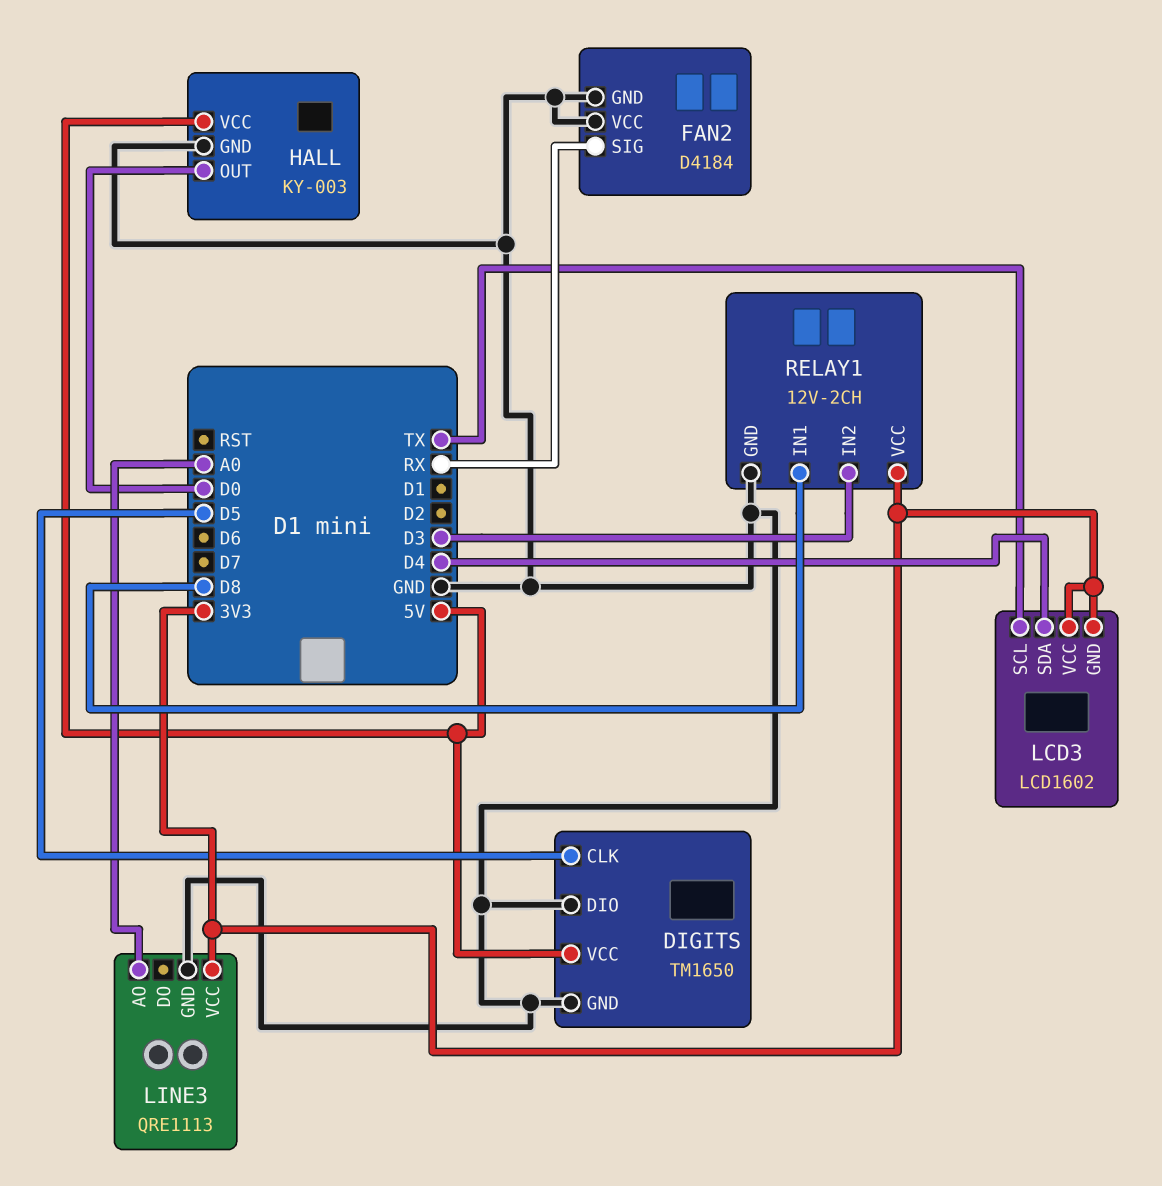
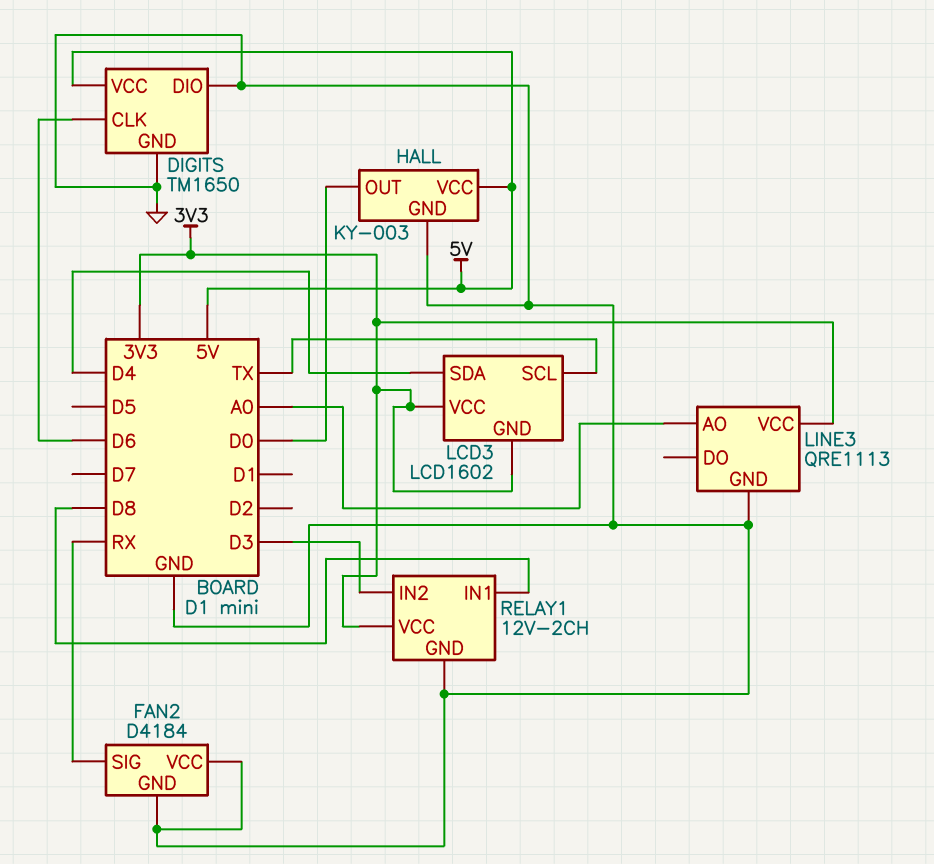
DIGITS pin CLK: D5 -> D6

